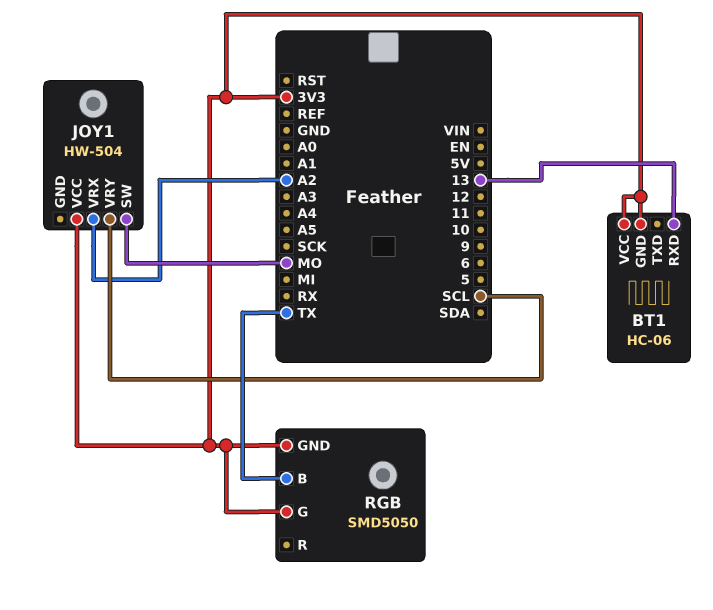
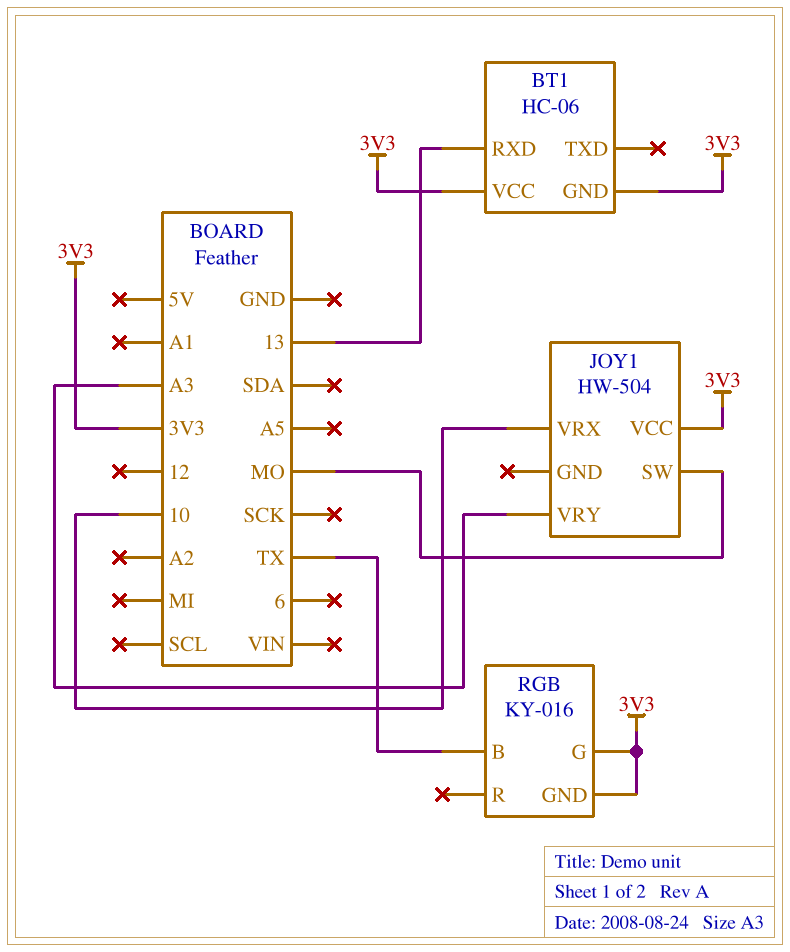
JOY1 pin VRX: A2 -> 10
JOY1 pin VRY: SCL -> A3
RGB: SMD5050 -> KY-016

